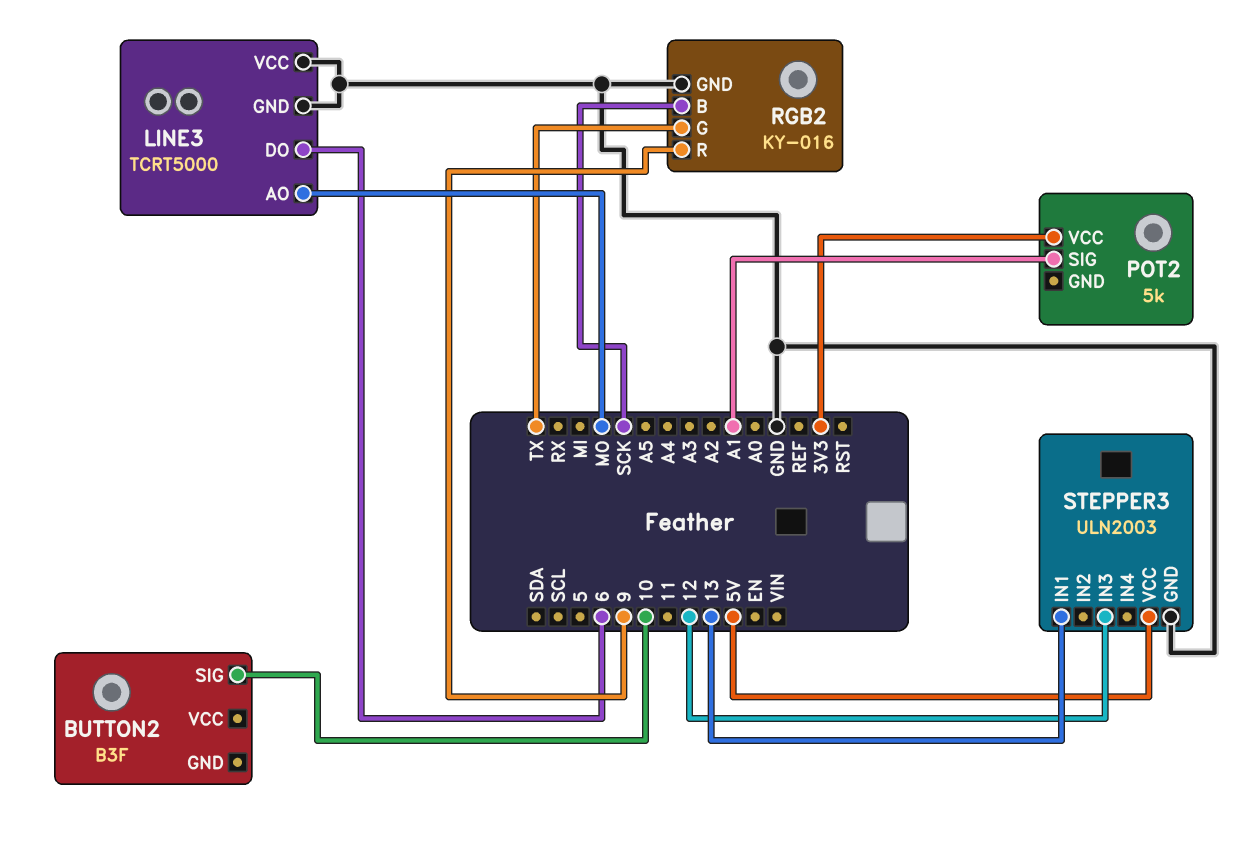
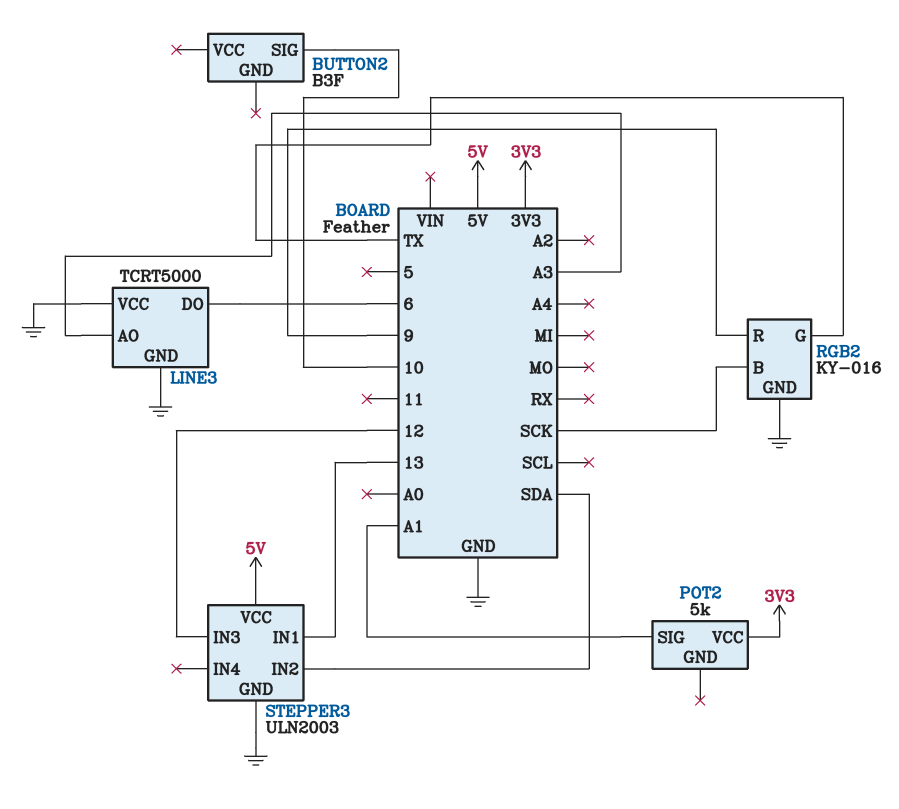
LINE3 pin AO: MO -> A3
STEPPER3 pin IN2: none -> SDA

